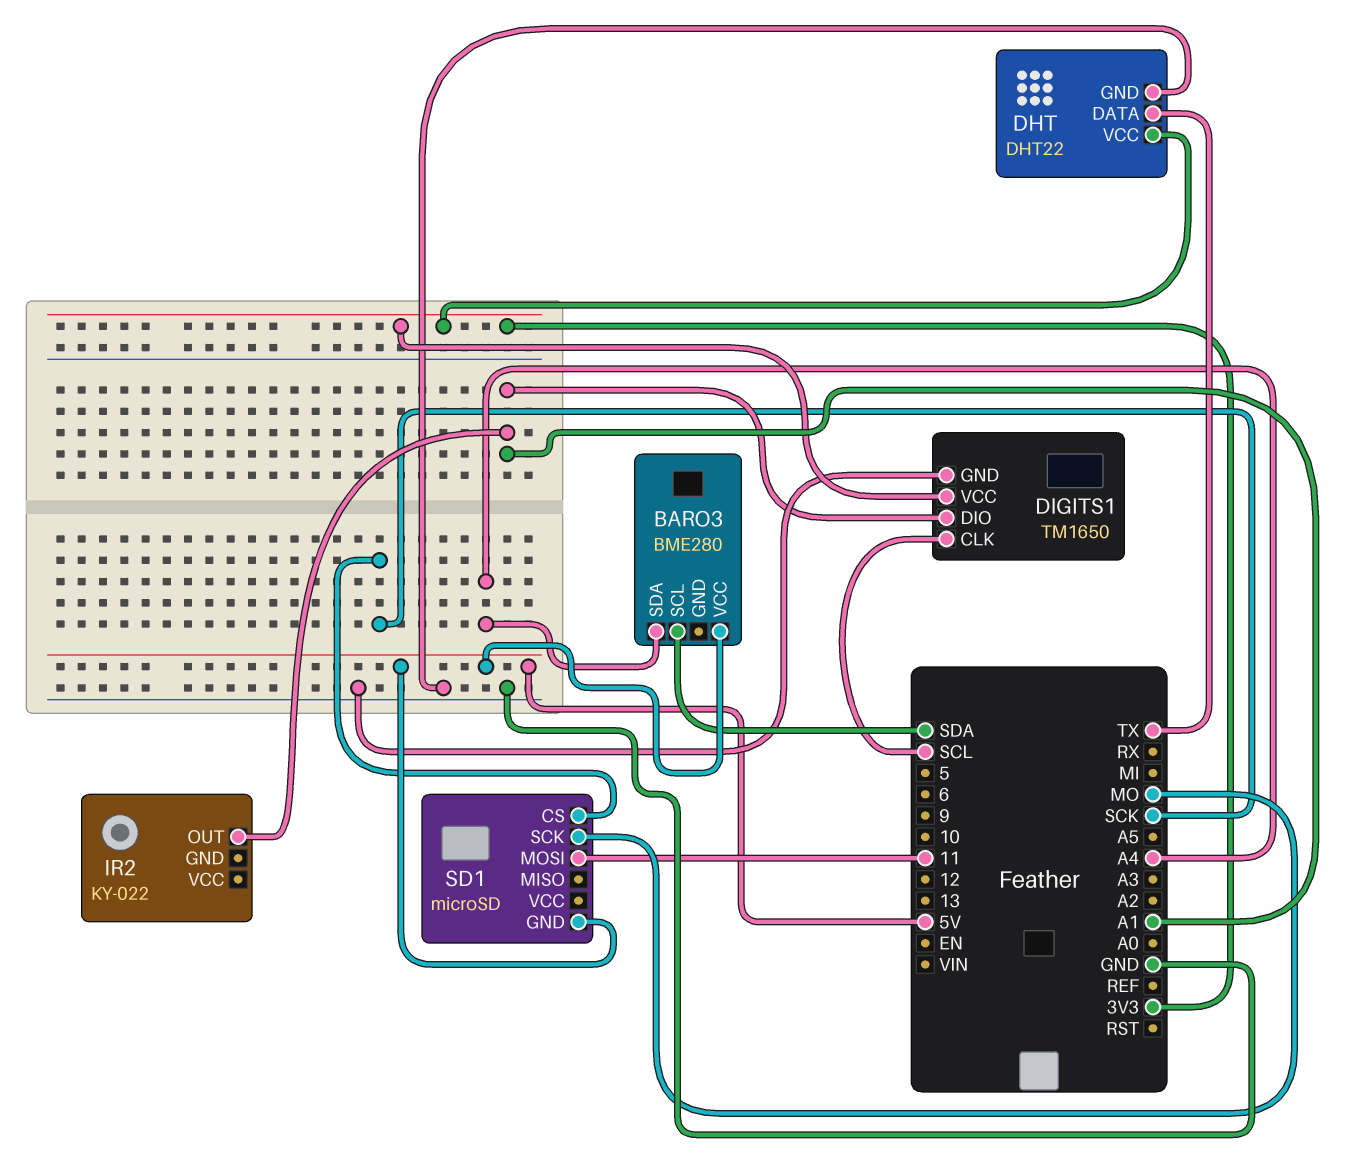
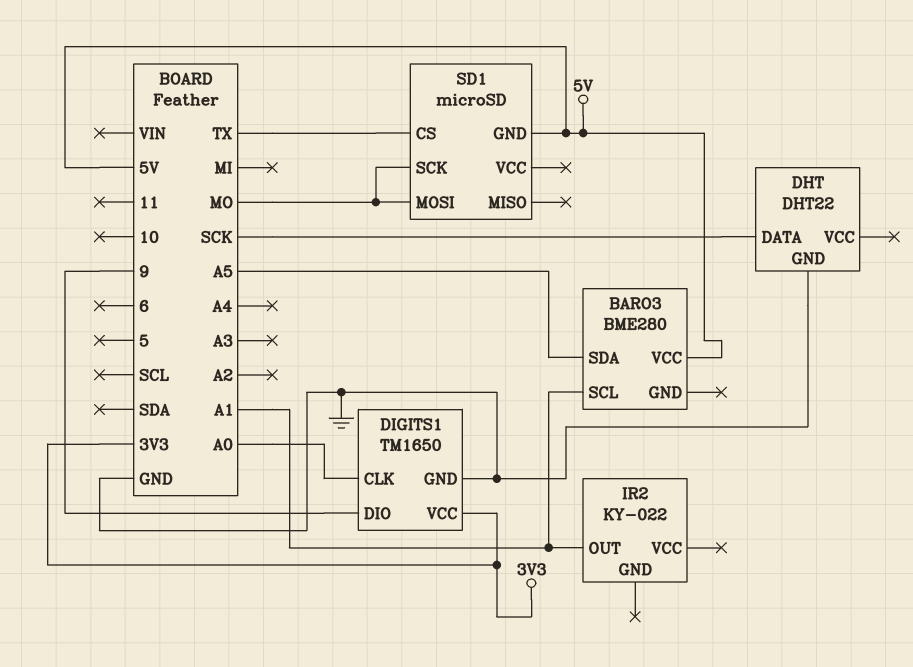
BARO3 pin SCL: SDA -> A1
BARO3 pin SDA: A4 -> A5
DHT pin DATA: TX -> SCK
DHT pin VCC: 3V3 -> none
DIGITS1 pin CLK: SCL -> A0
DIGITS1 pin DIO: A1 -> 9
SD1 pin CS: SCK -> TX
SD1 pin MOSI: 11 -> MO

